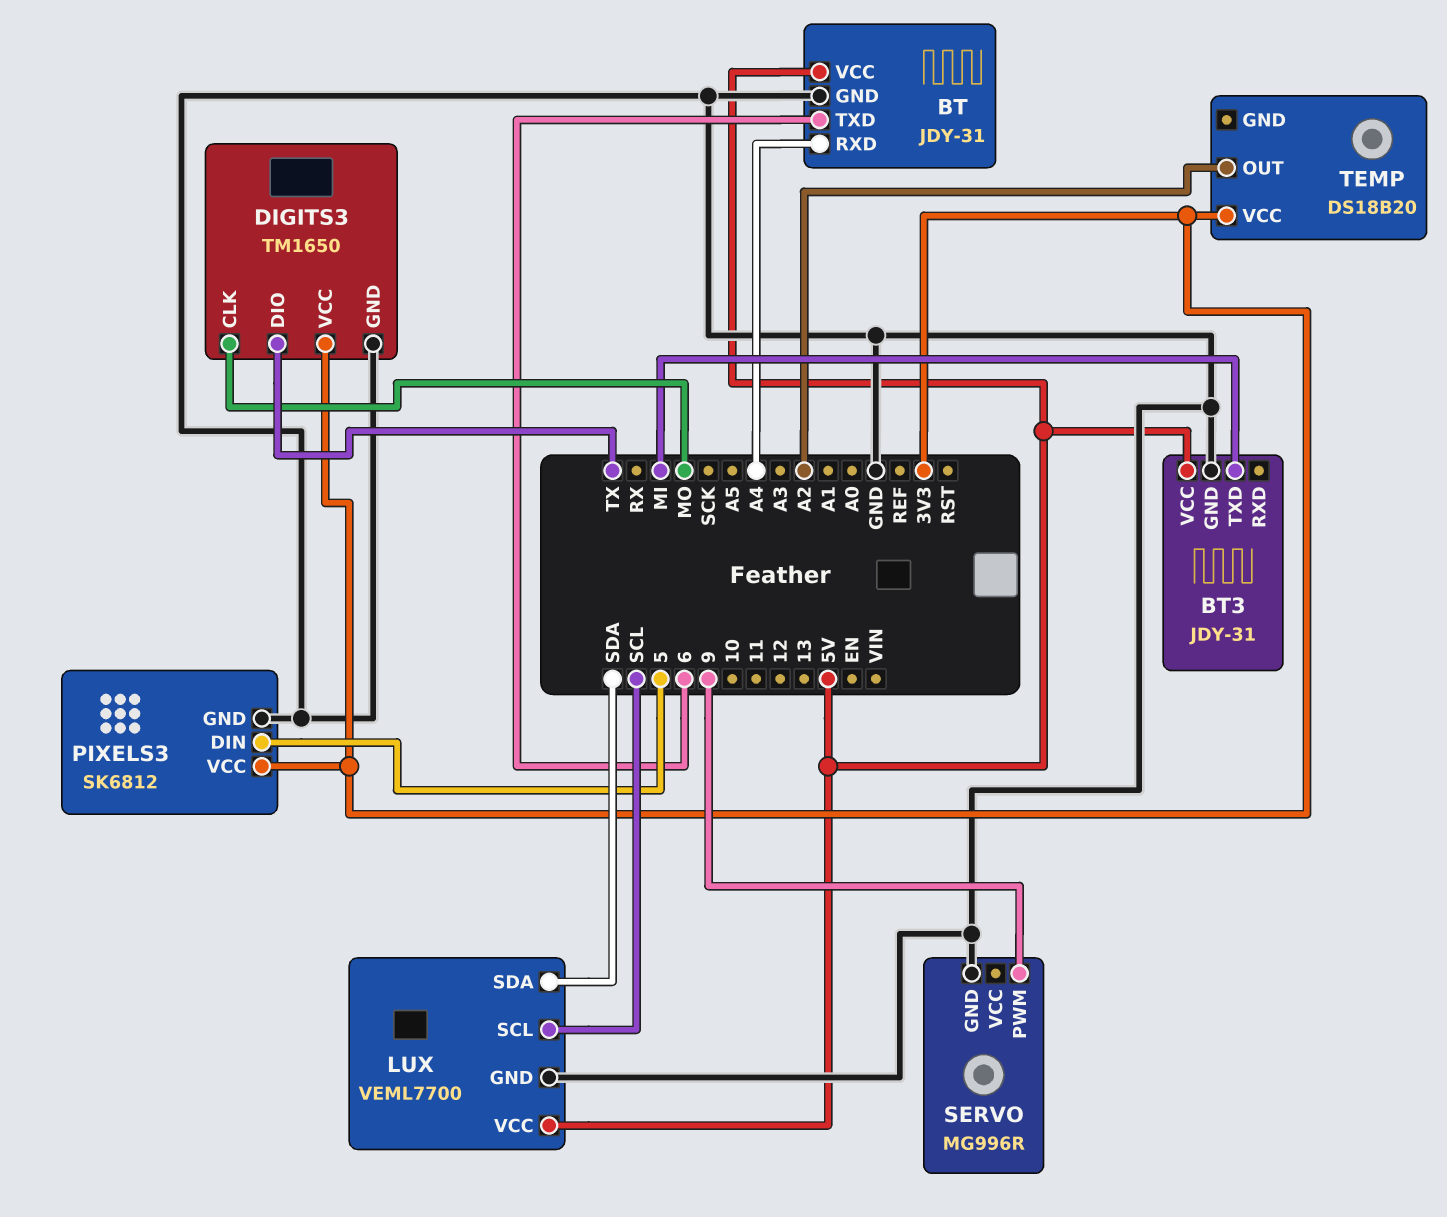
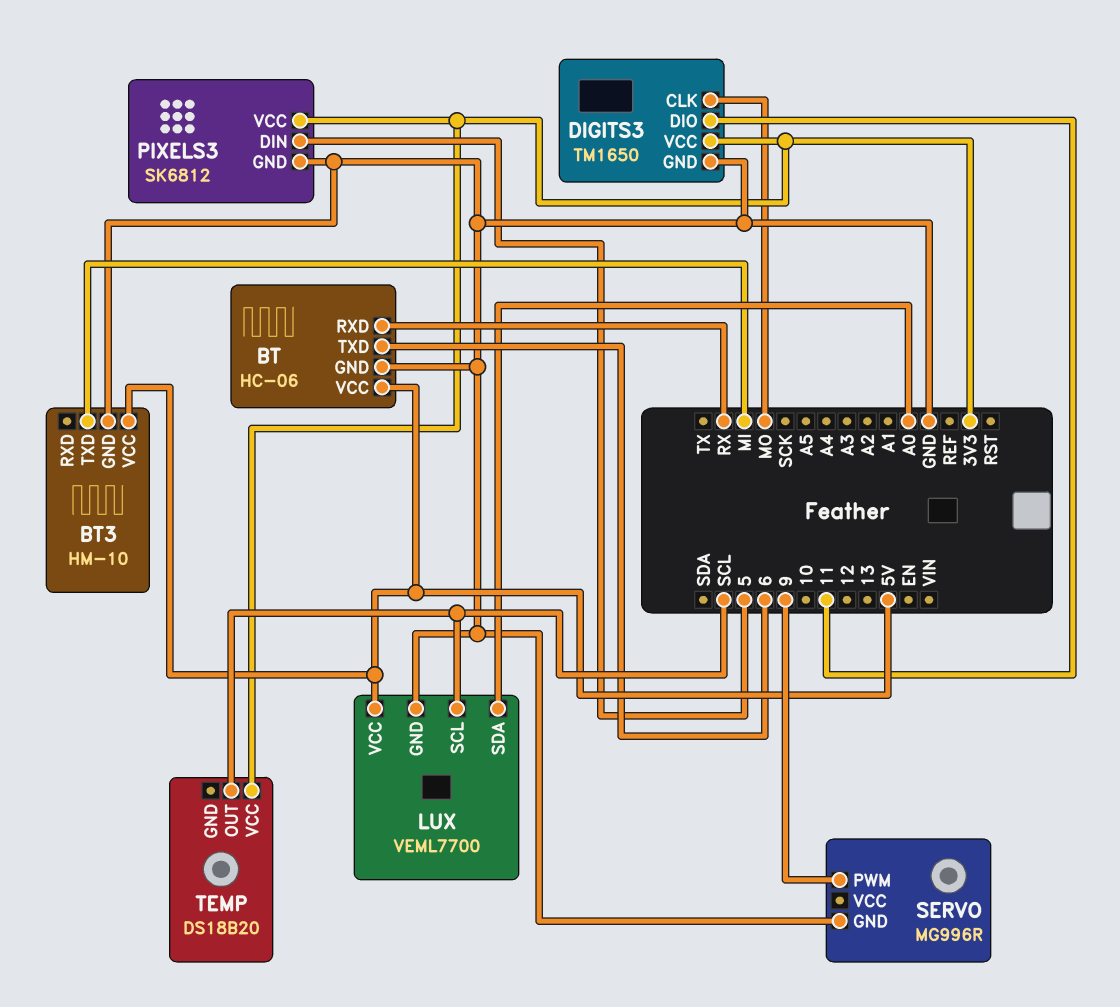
BT: JDY-31 -> HC-06
BT pin RXD: A4 -> RX
BT3: JDY-31 -> HM-10
DIGITS3 pin DIO: TX -> 11
LUX pin SDA: SDA -> A0
TEMP pin OUT: A2 -> SCL

